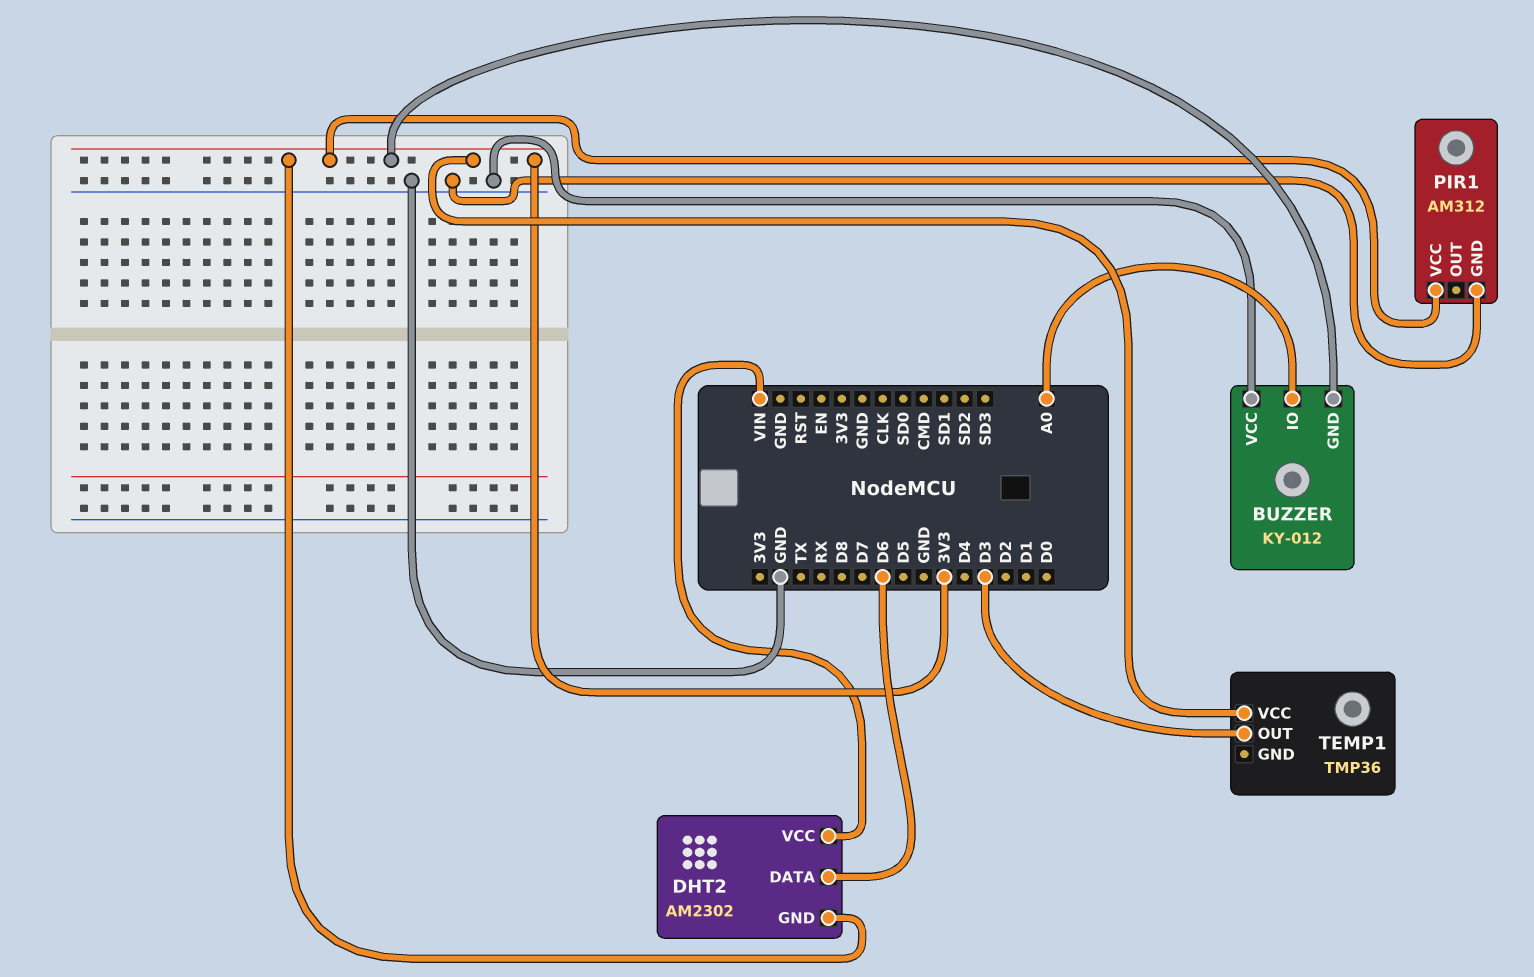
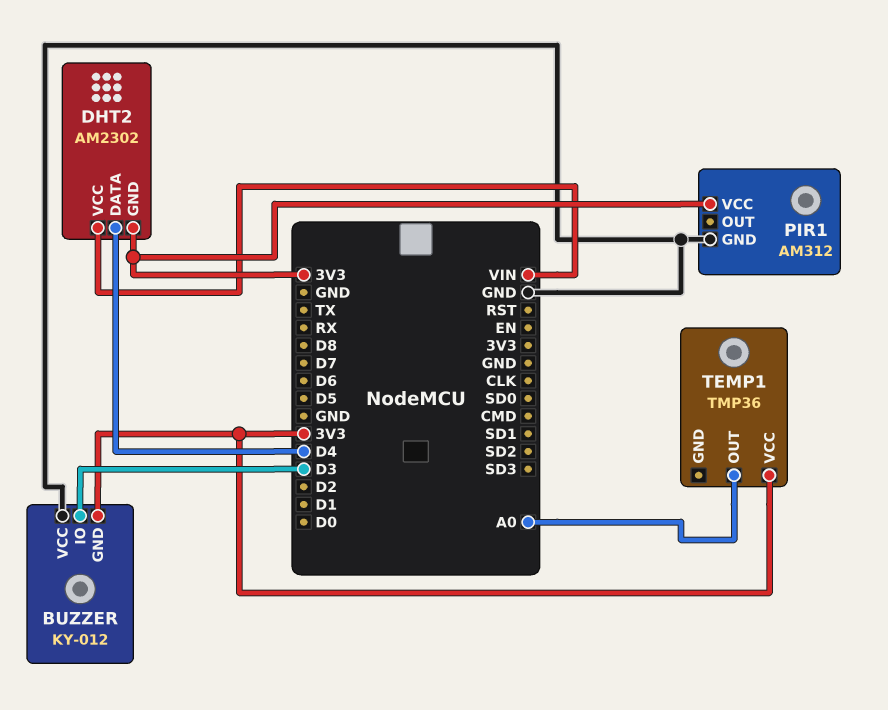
BUZZER pin IO: A0 -> D3
DHT2 pin DATA: D6 -> D4
TEMP1 pin OUT: D3 -> A0

